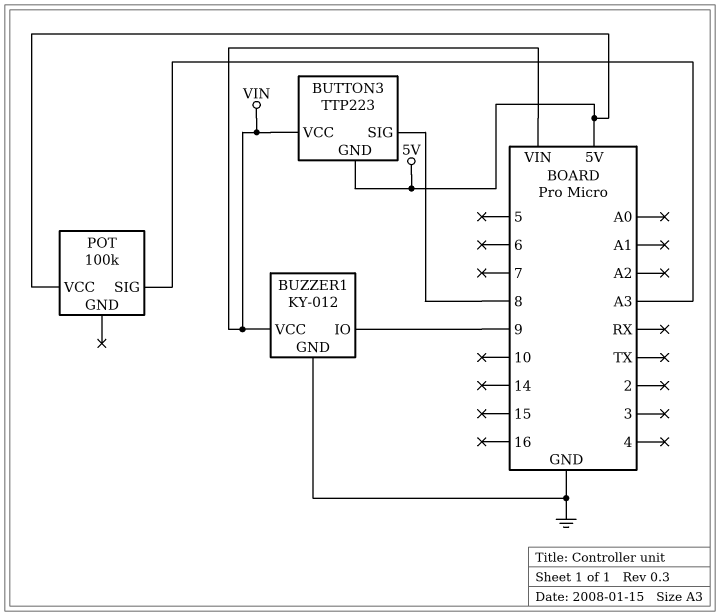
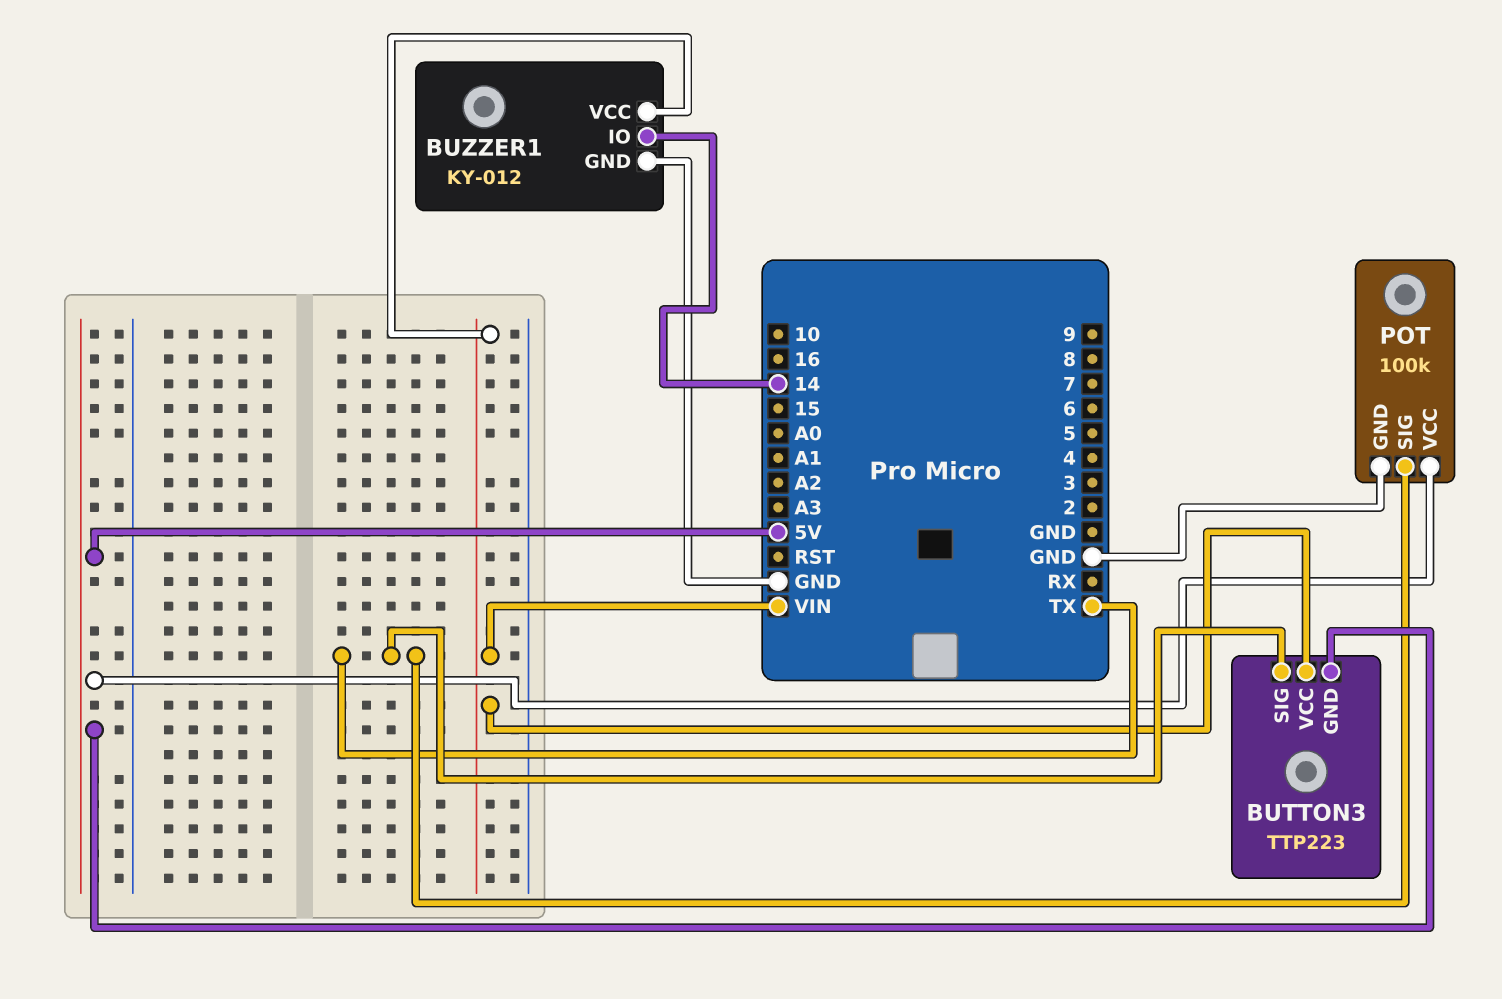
BUTTON3 pin SIG: 8 -> TX
BUZZER1 pin IO: 9 -> 14
POT pin GND: none -> GND
POT pin SIG: A3 -> TX

